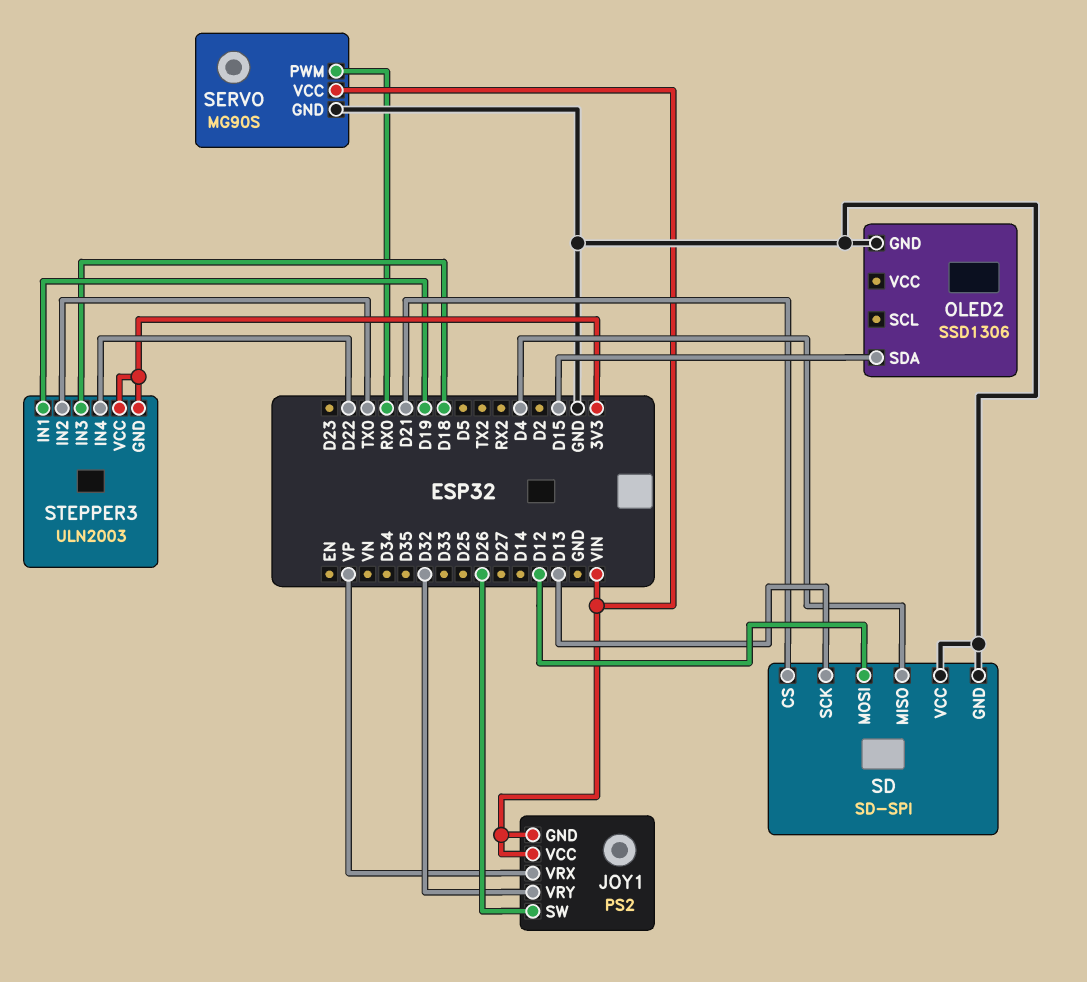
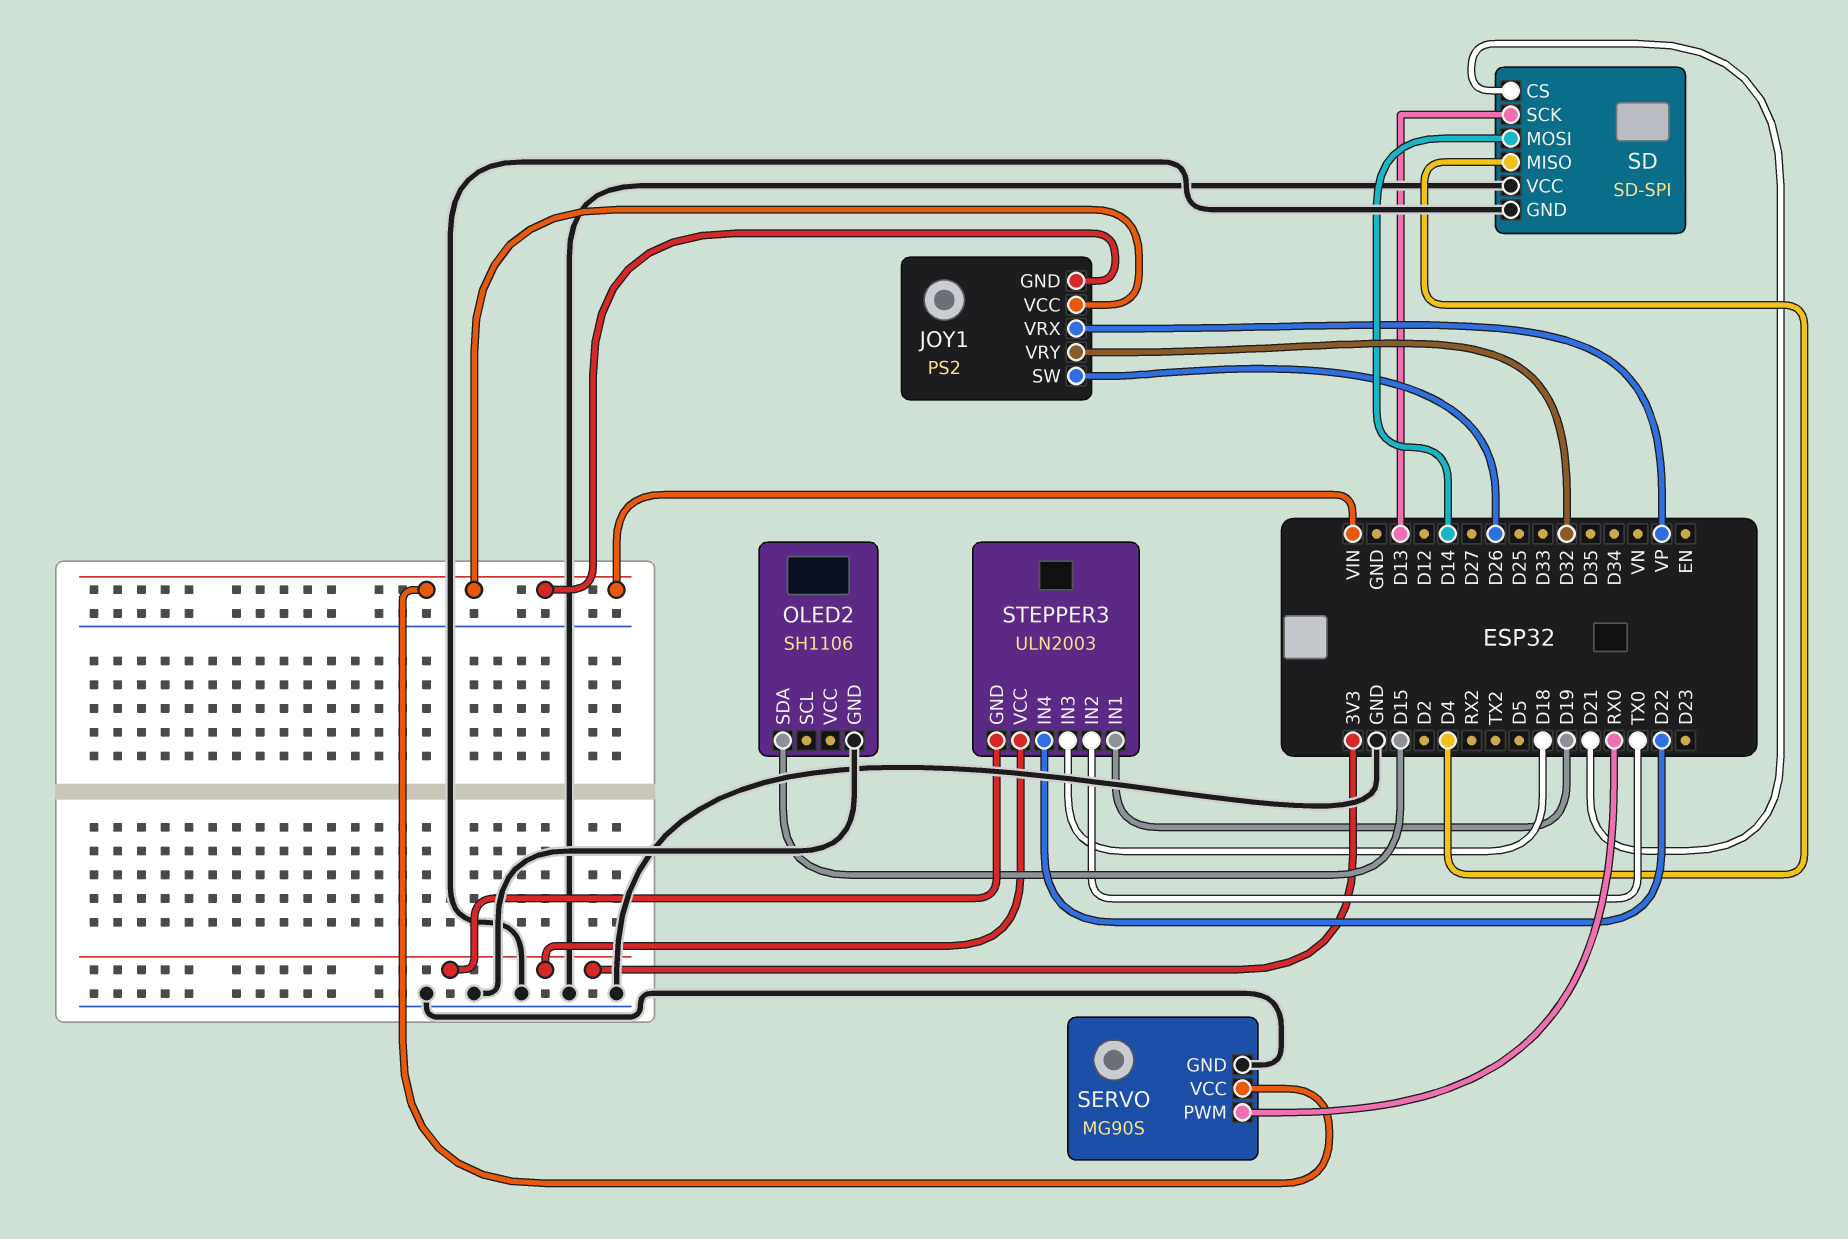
OLED2: SSD1306 -> SH1106
SD pin MOSI: D12 -> D14

